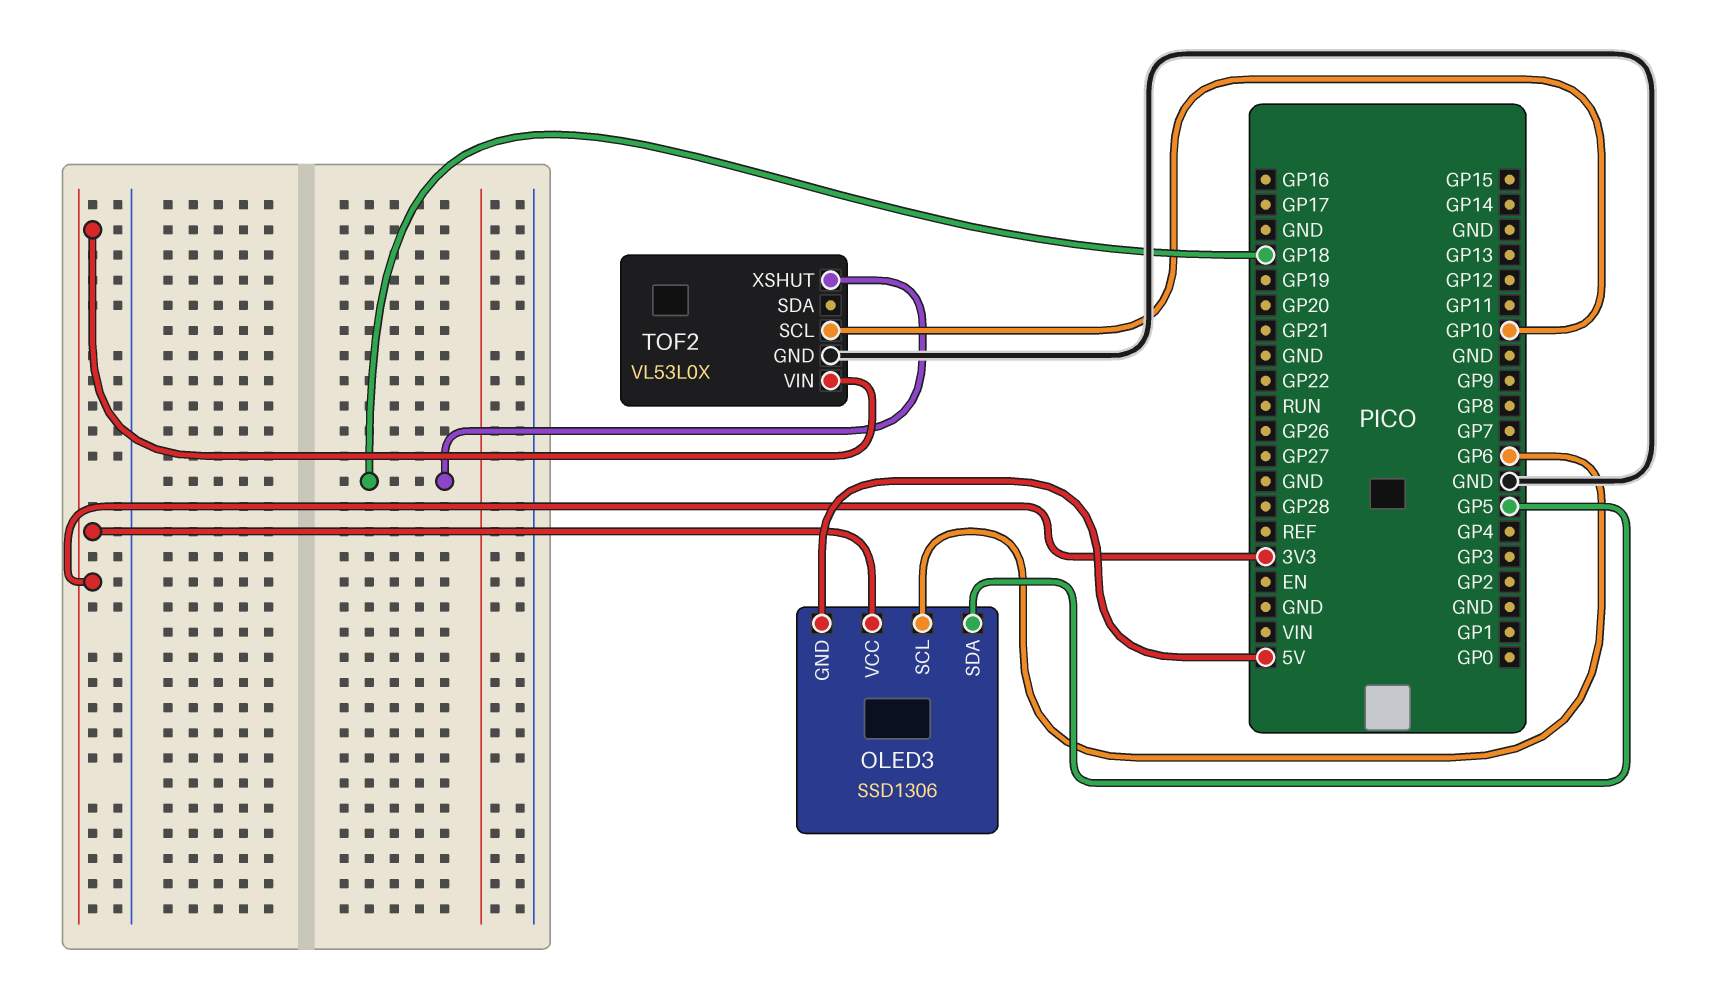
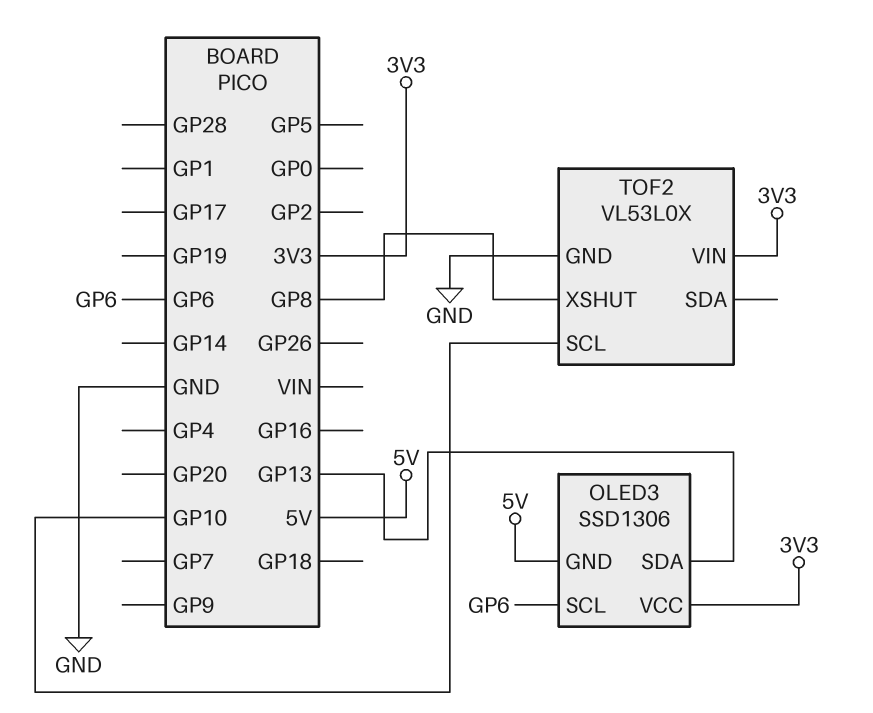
OLED3 pin SDA: GP5 -> GP13
TOF2 pin XSHUT: GP18 -> GP8

